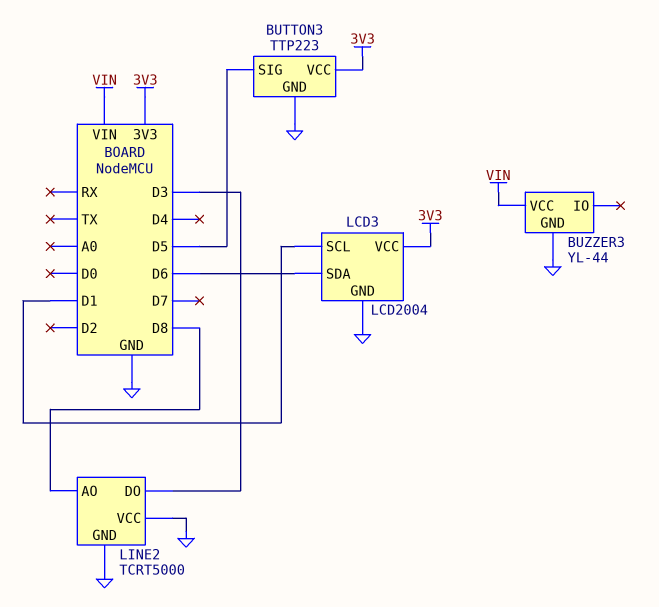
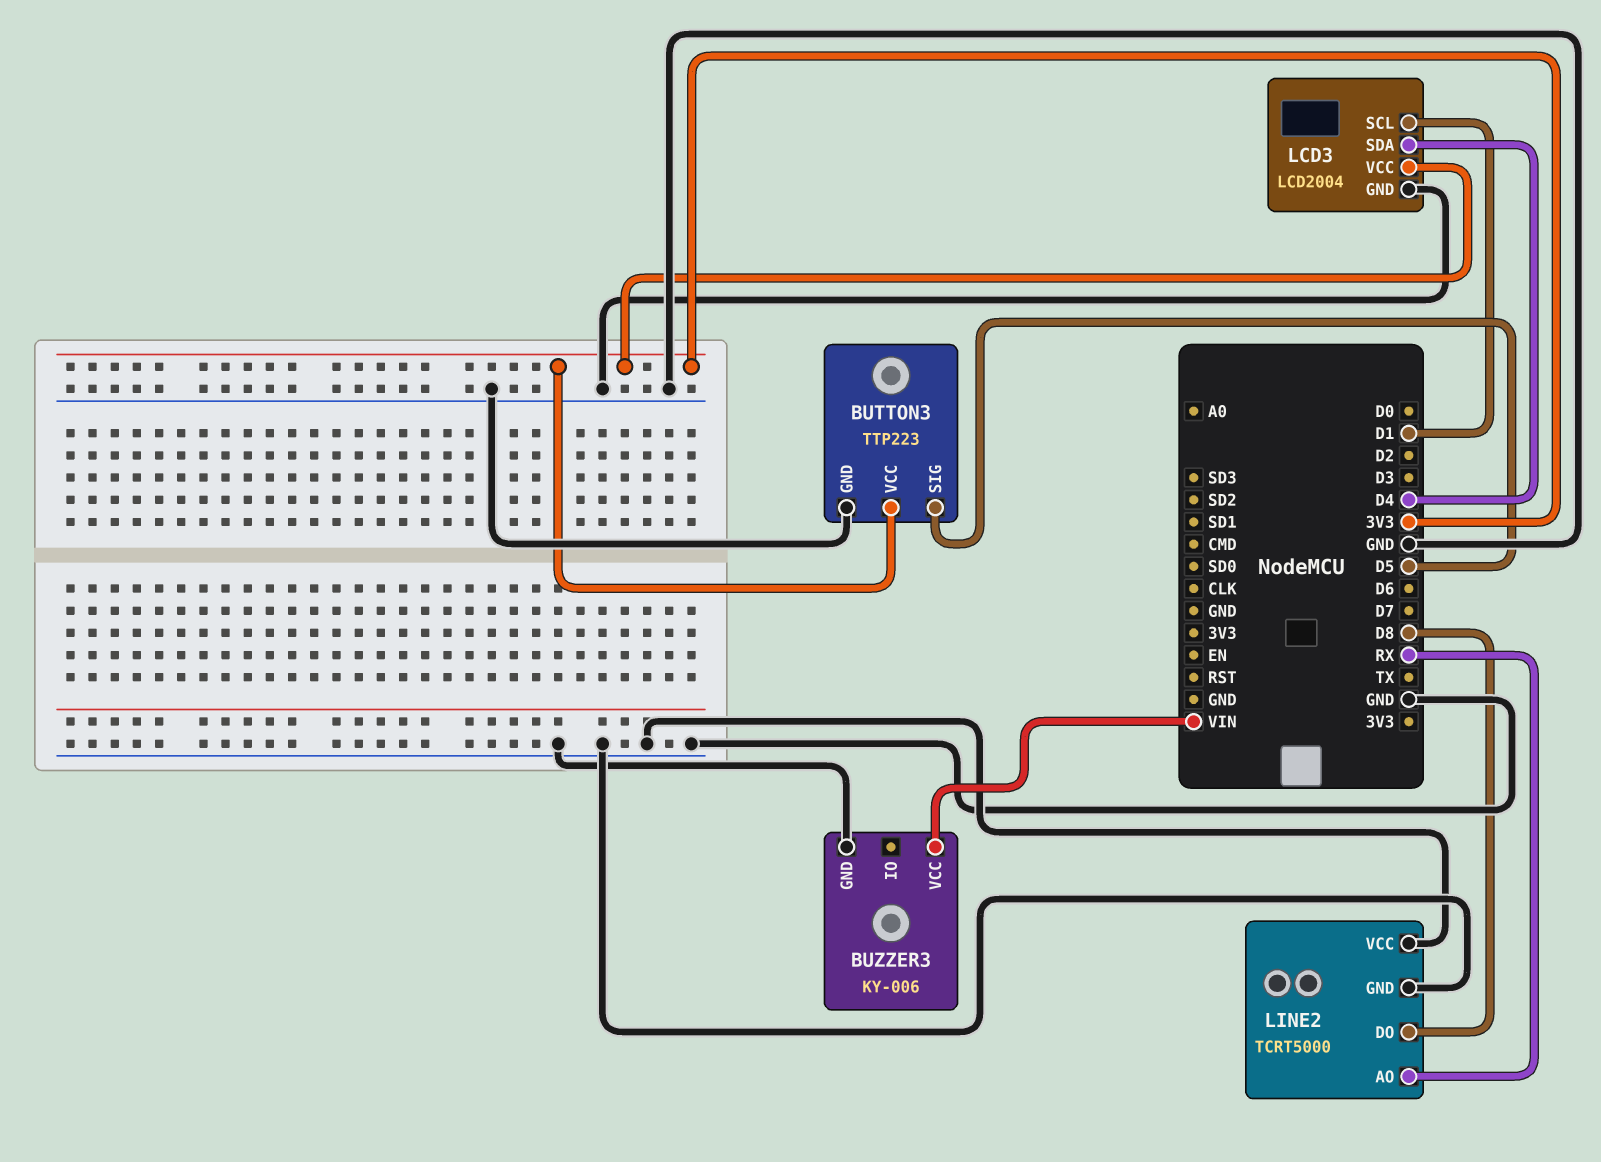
BUZZER3: YL-44 -> KY-006
LCD3 pin SDA: D6 -> D4
LINE2 pin AO: D8 -> RX
LINE2 pin DO: D3 -> D8

